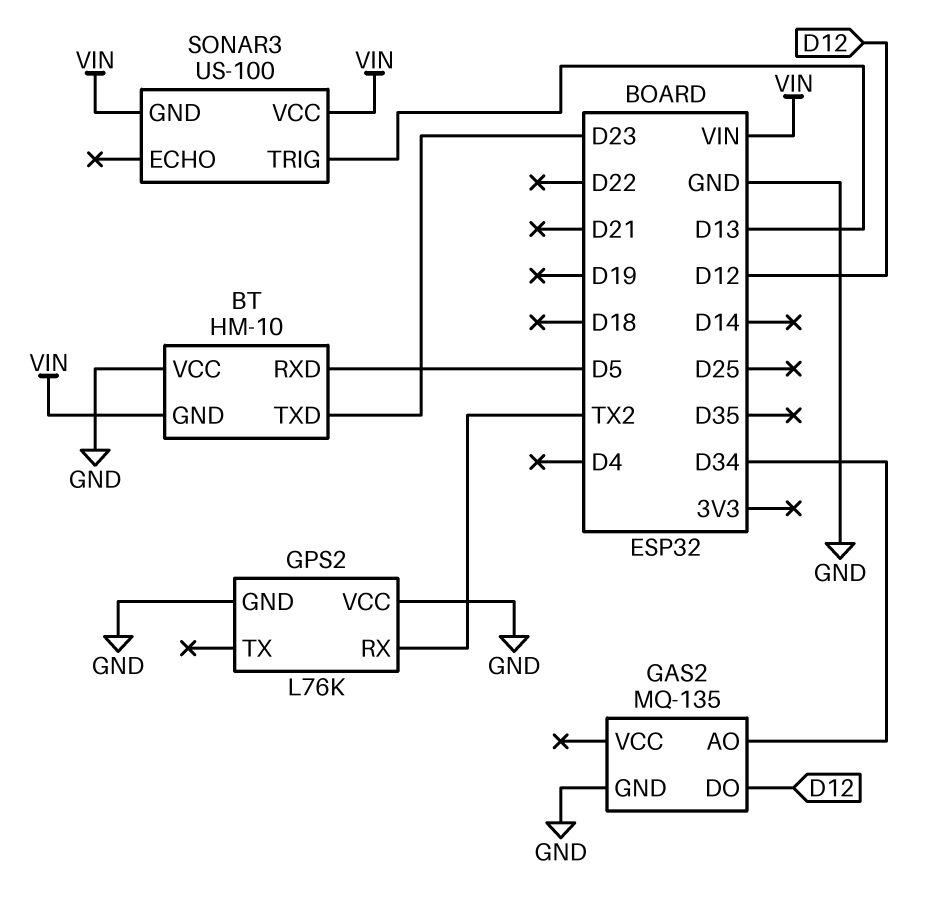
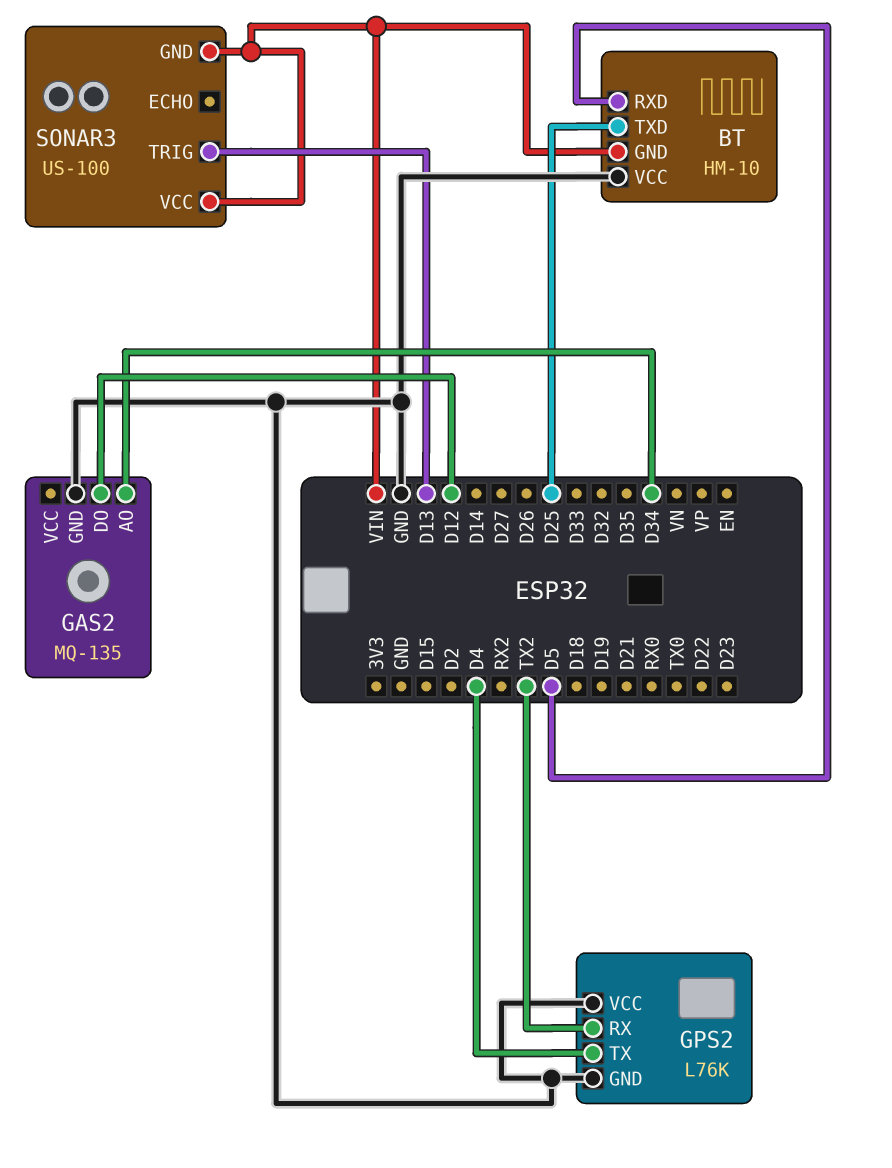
BT pin TXD: D23 -> D25
GPS2 pin TX: none -> D4

